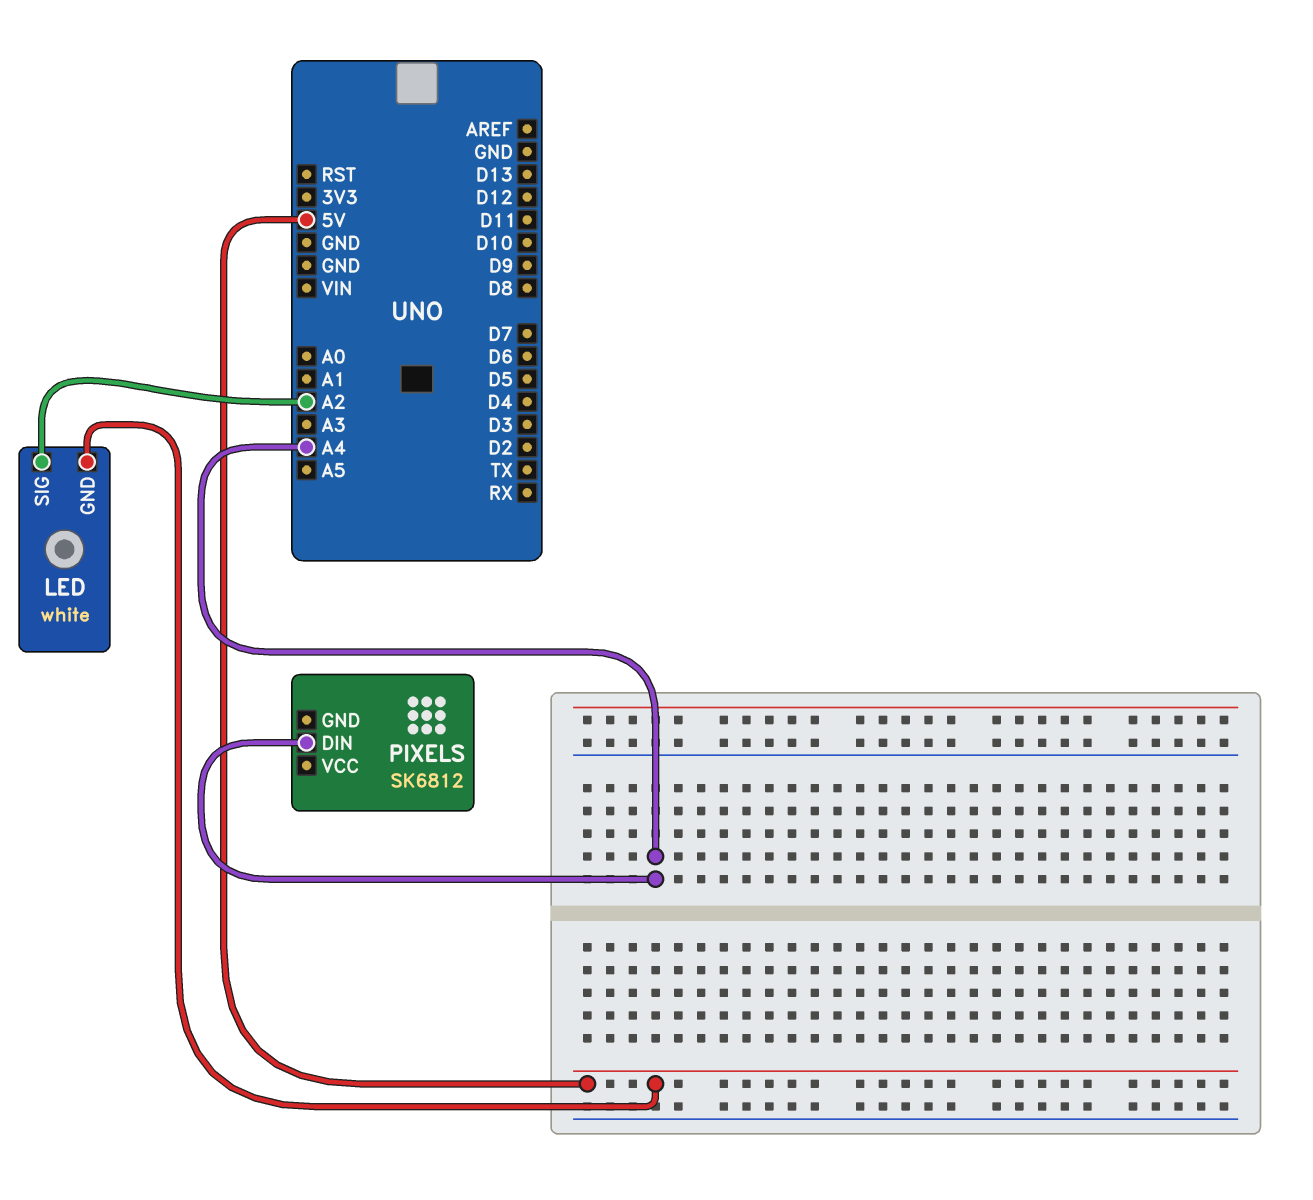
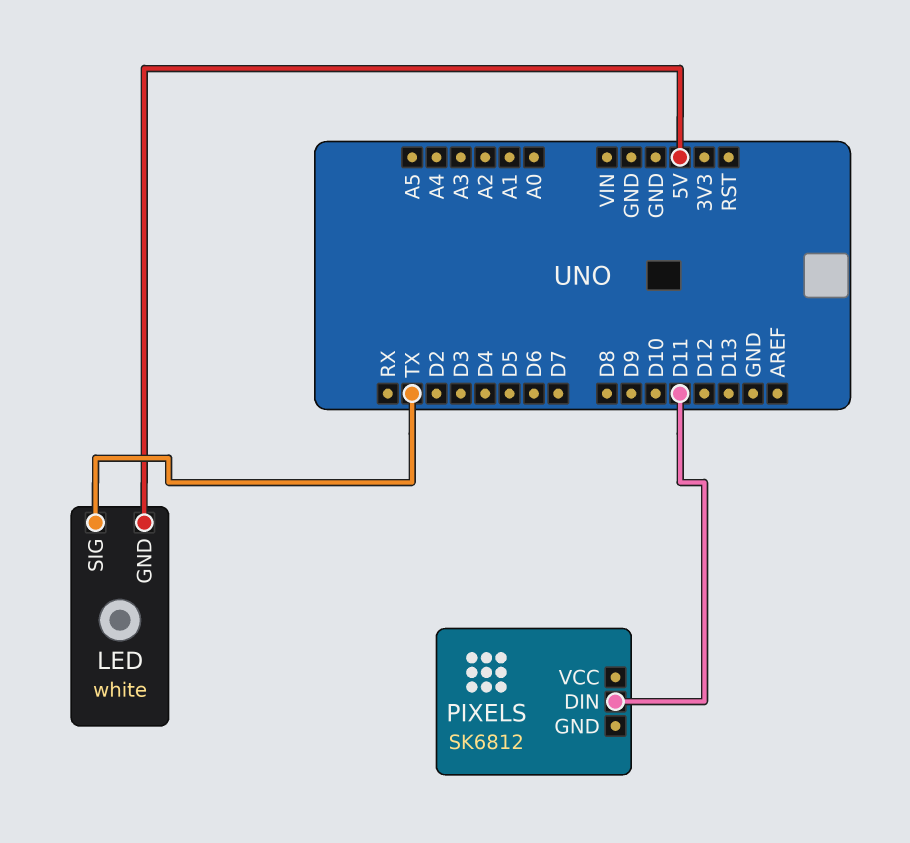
LED pin SIG: A2 -> TX
PIXELS pin DIN: A4 -> D11

